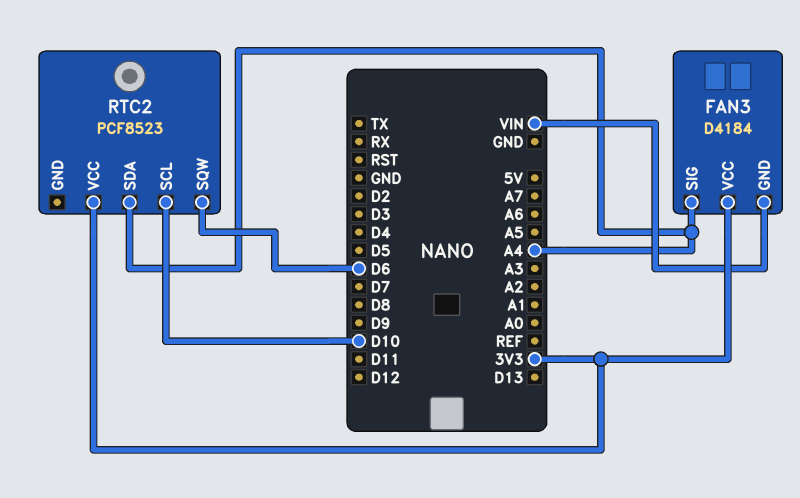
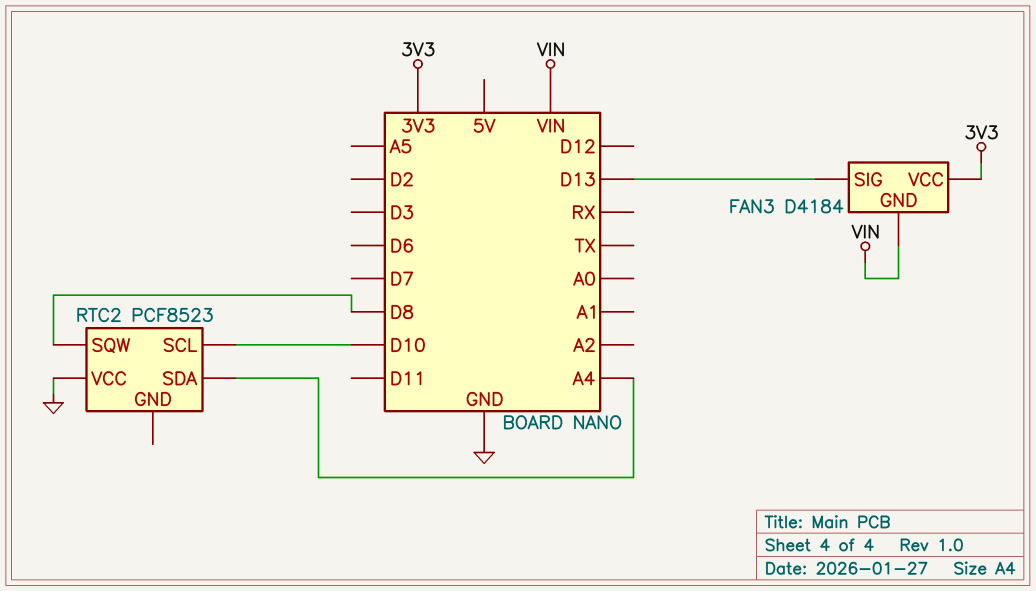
FAN3 pin SIG: A4 -> D13
RTC2 pin SQW: D6 -> D8
RTC2 pin VCC: 3V3 -> GND

